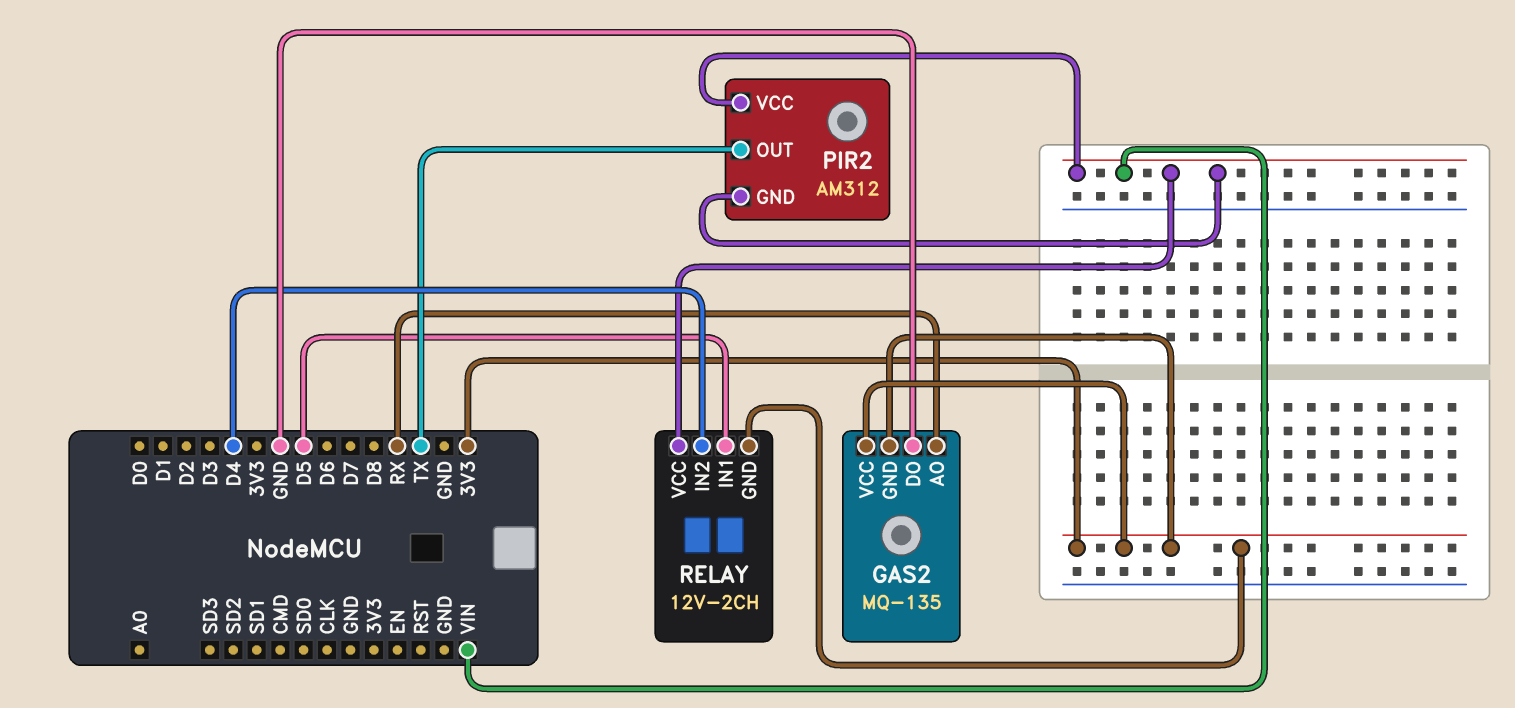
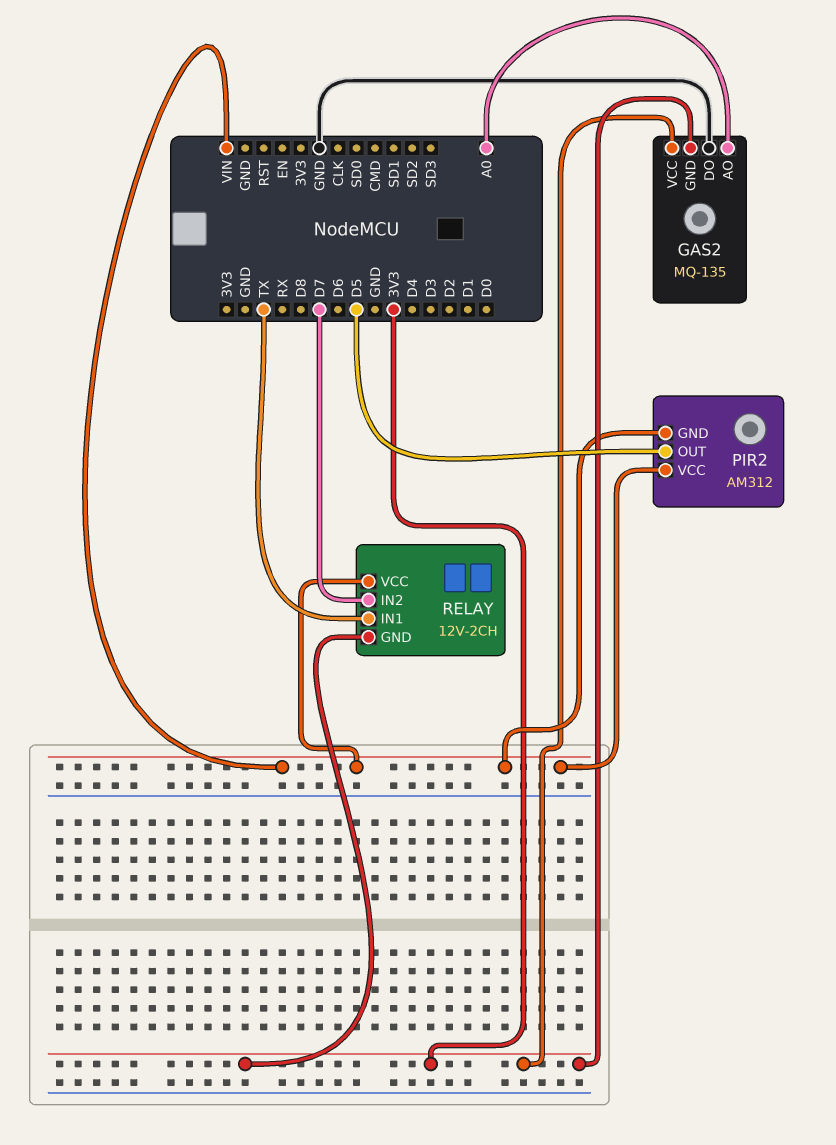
GAS2 pin AO: RX -> A0
PIR2 pin OUT: TX -> D5
RELAY pin IN1: D5 -> TX
RELAY pin IN2: D4 -> D7

